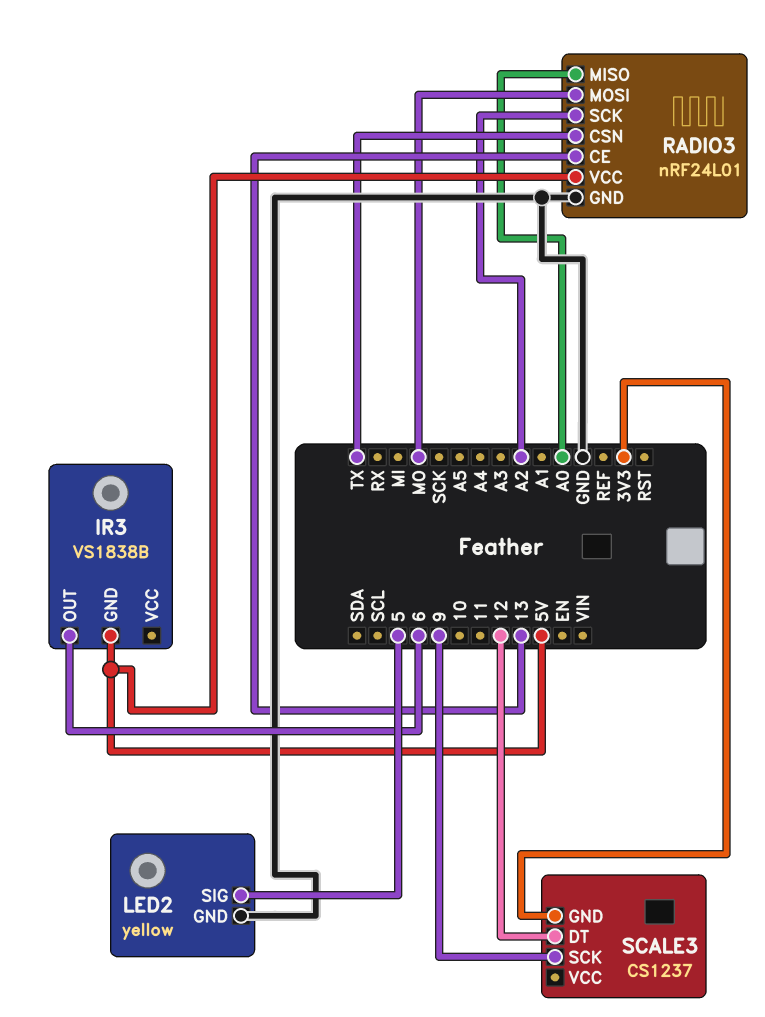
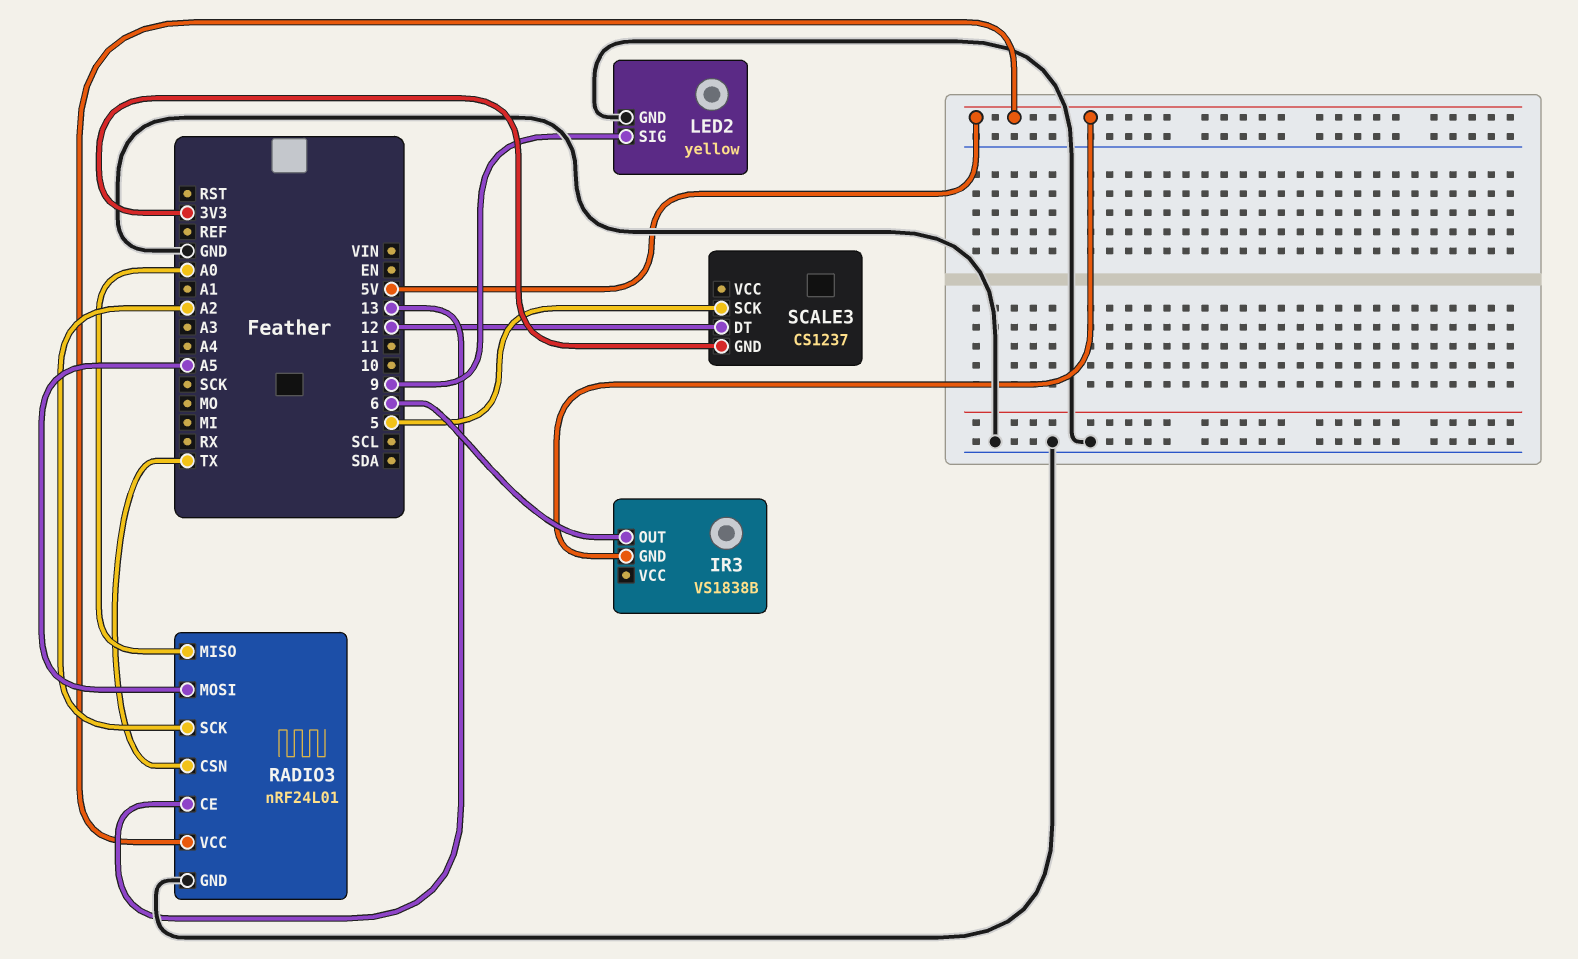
LED2 pin SIG: 5 -> 9
RADIO3 pin MOSI: MO -> A5
SCALE3 pin SCK: 9 -> 5

